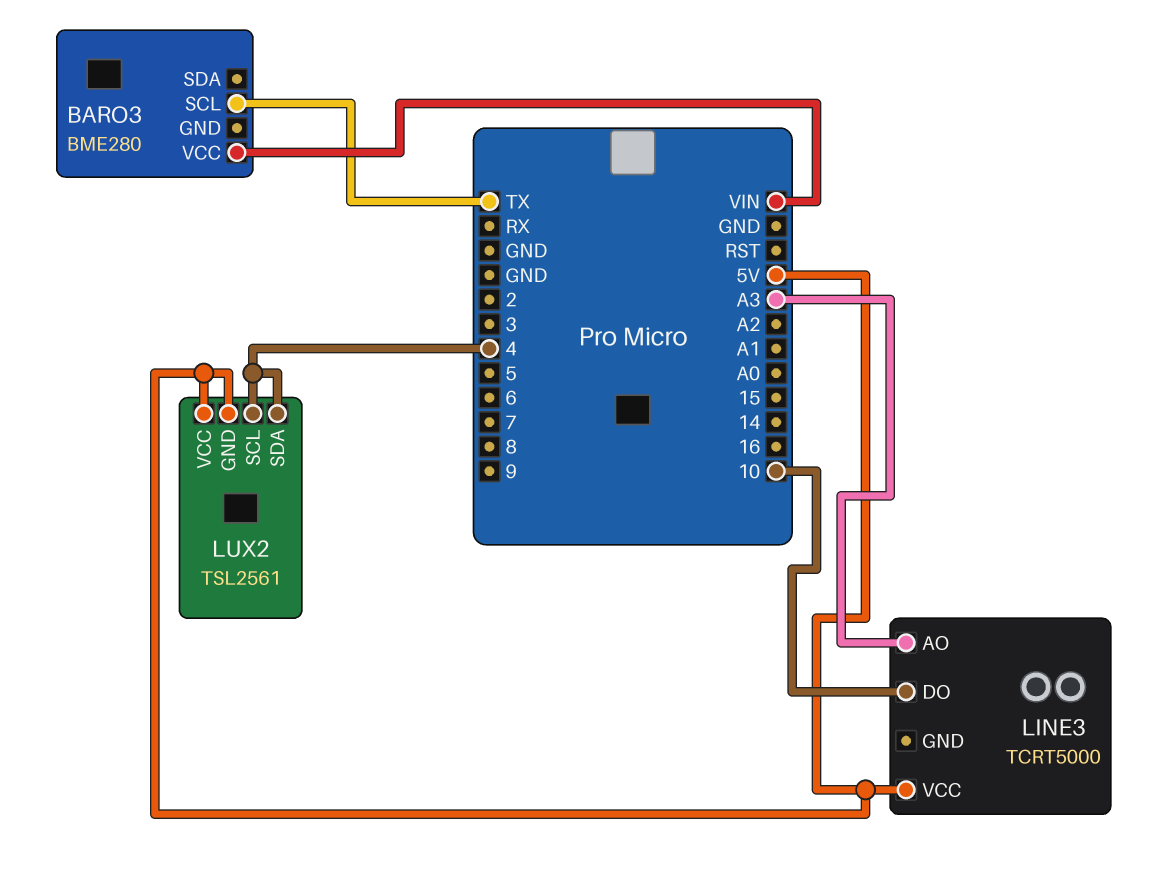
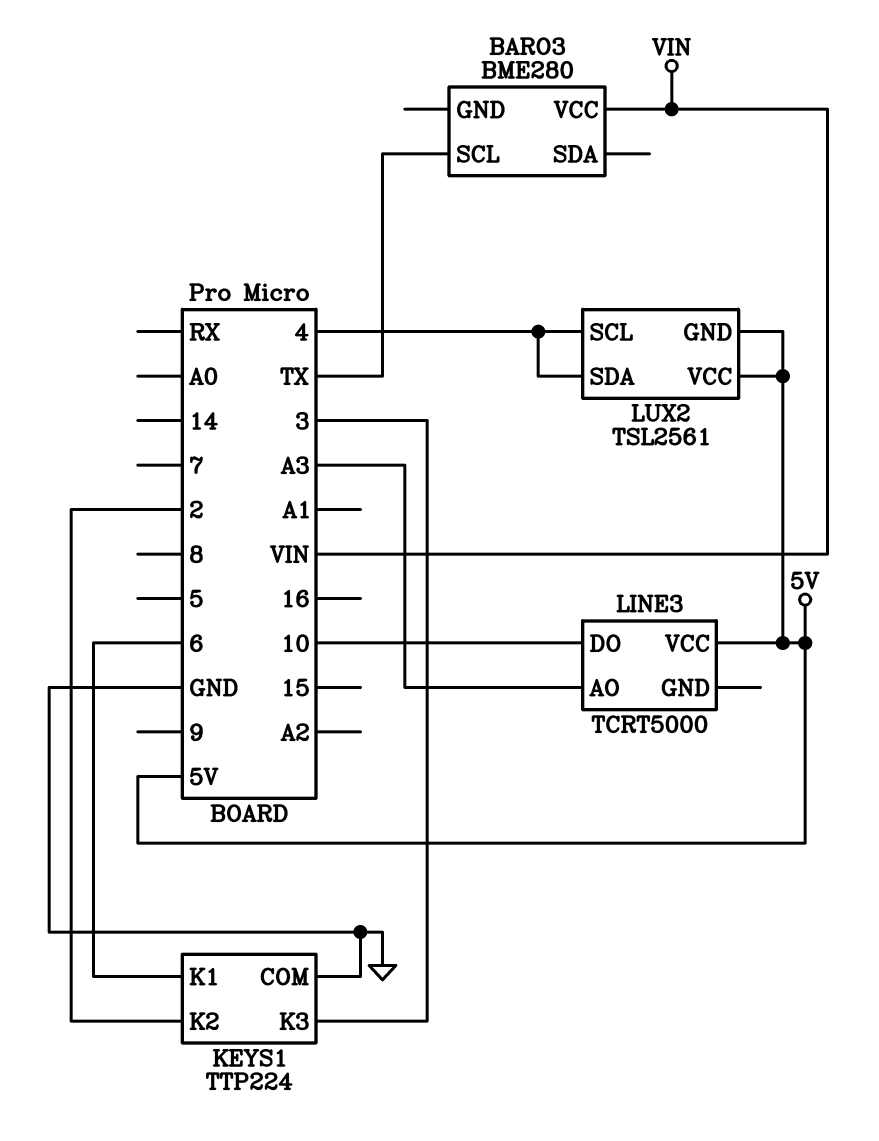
KEYS1: none -> TTP224
KEYS1 pin COM: none -> GND
KEYS1 pin K1: none -> 6
KEYS1 pin K2: none -> 2
KEYS1 pin K3: none -> 3

